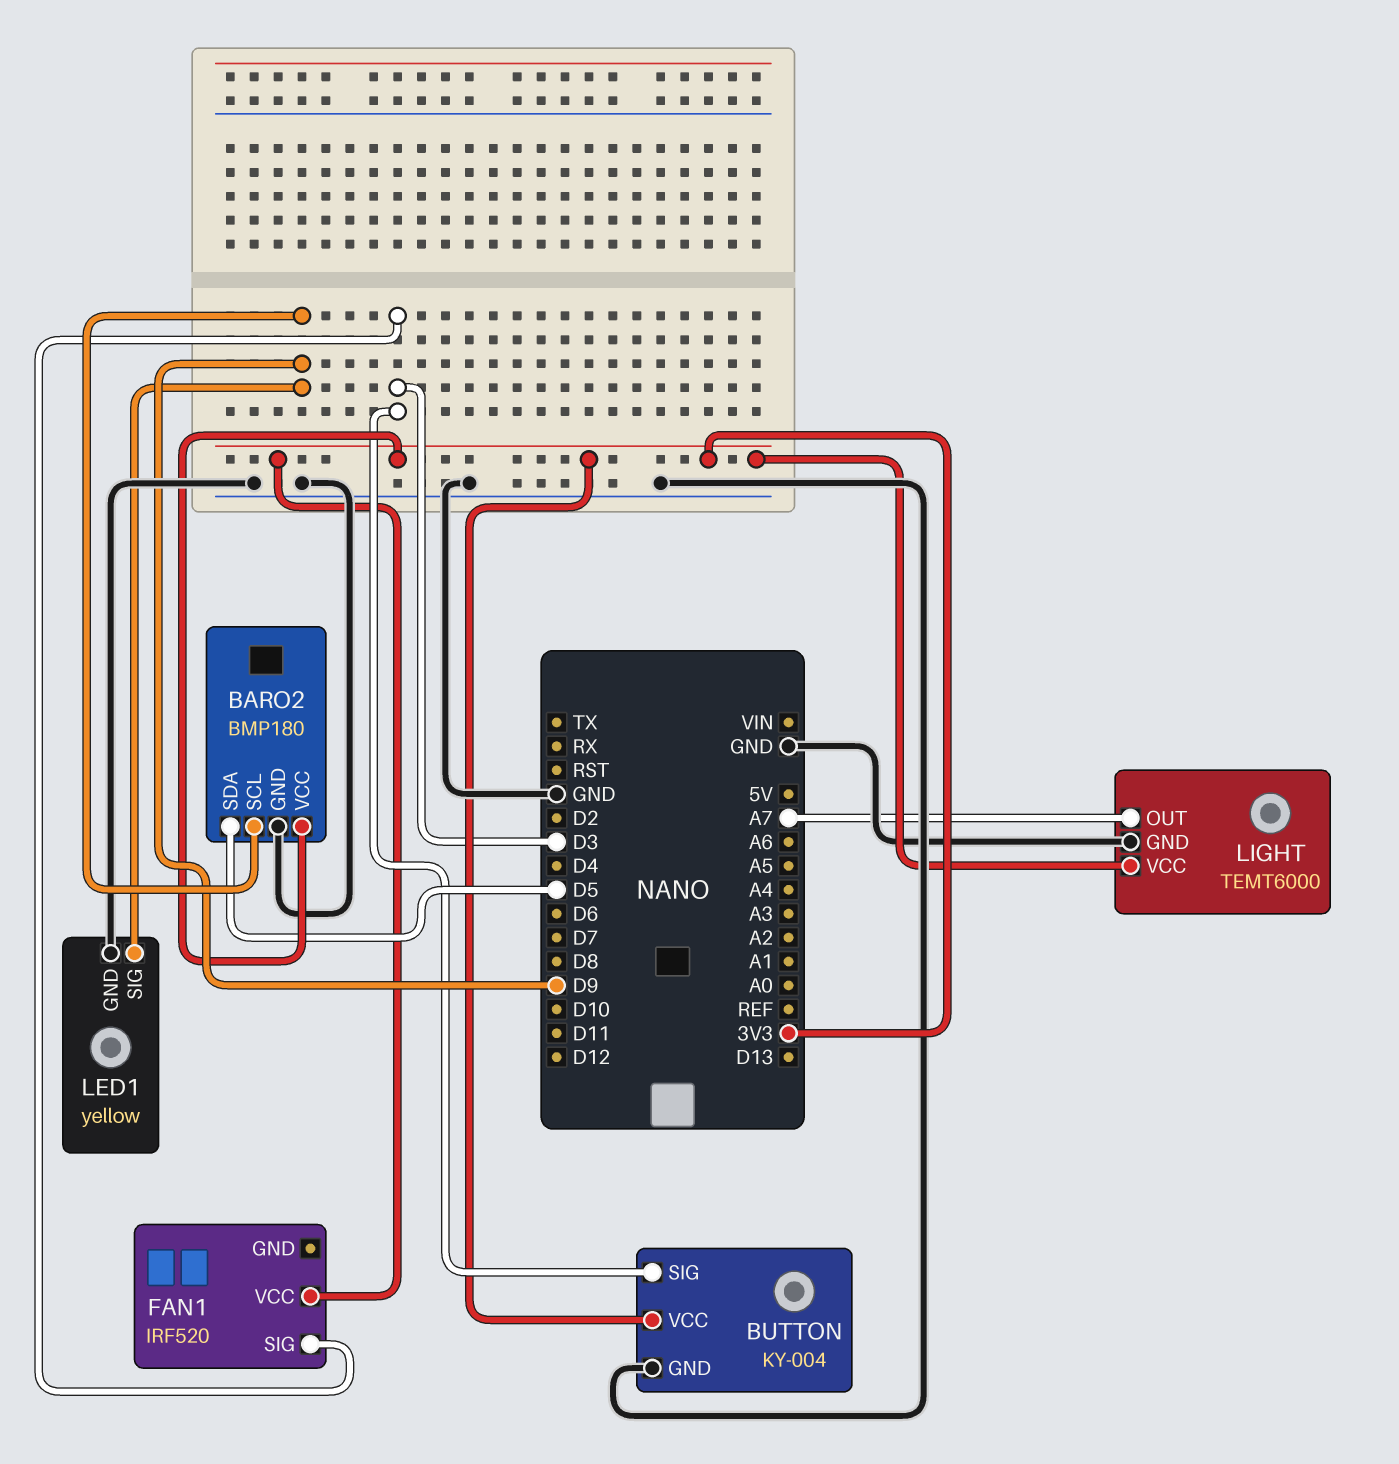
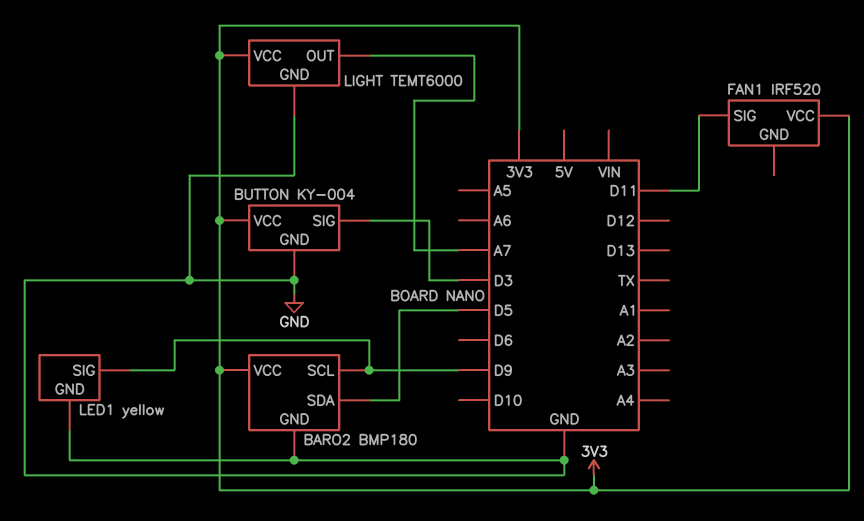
FAN1 pin SIG: D3 -> D11

